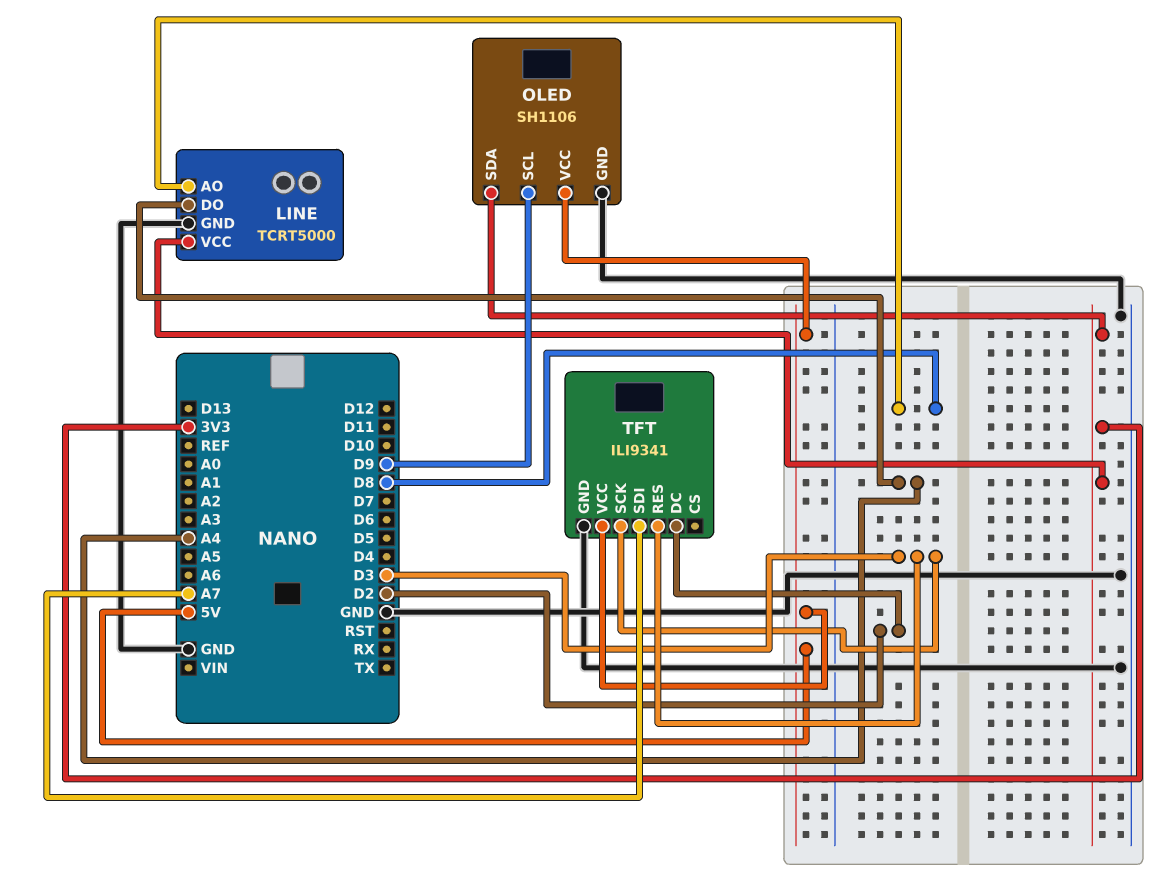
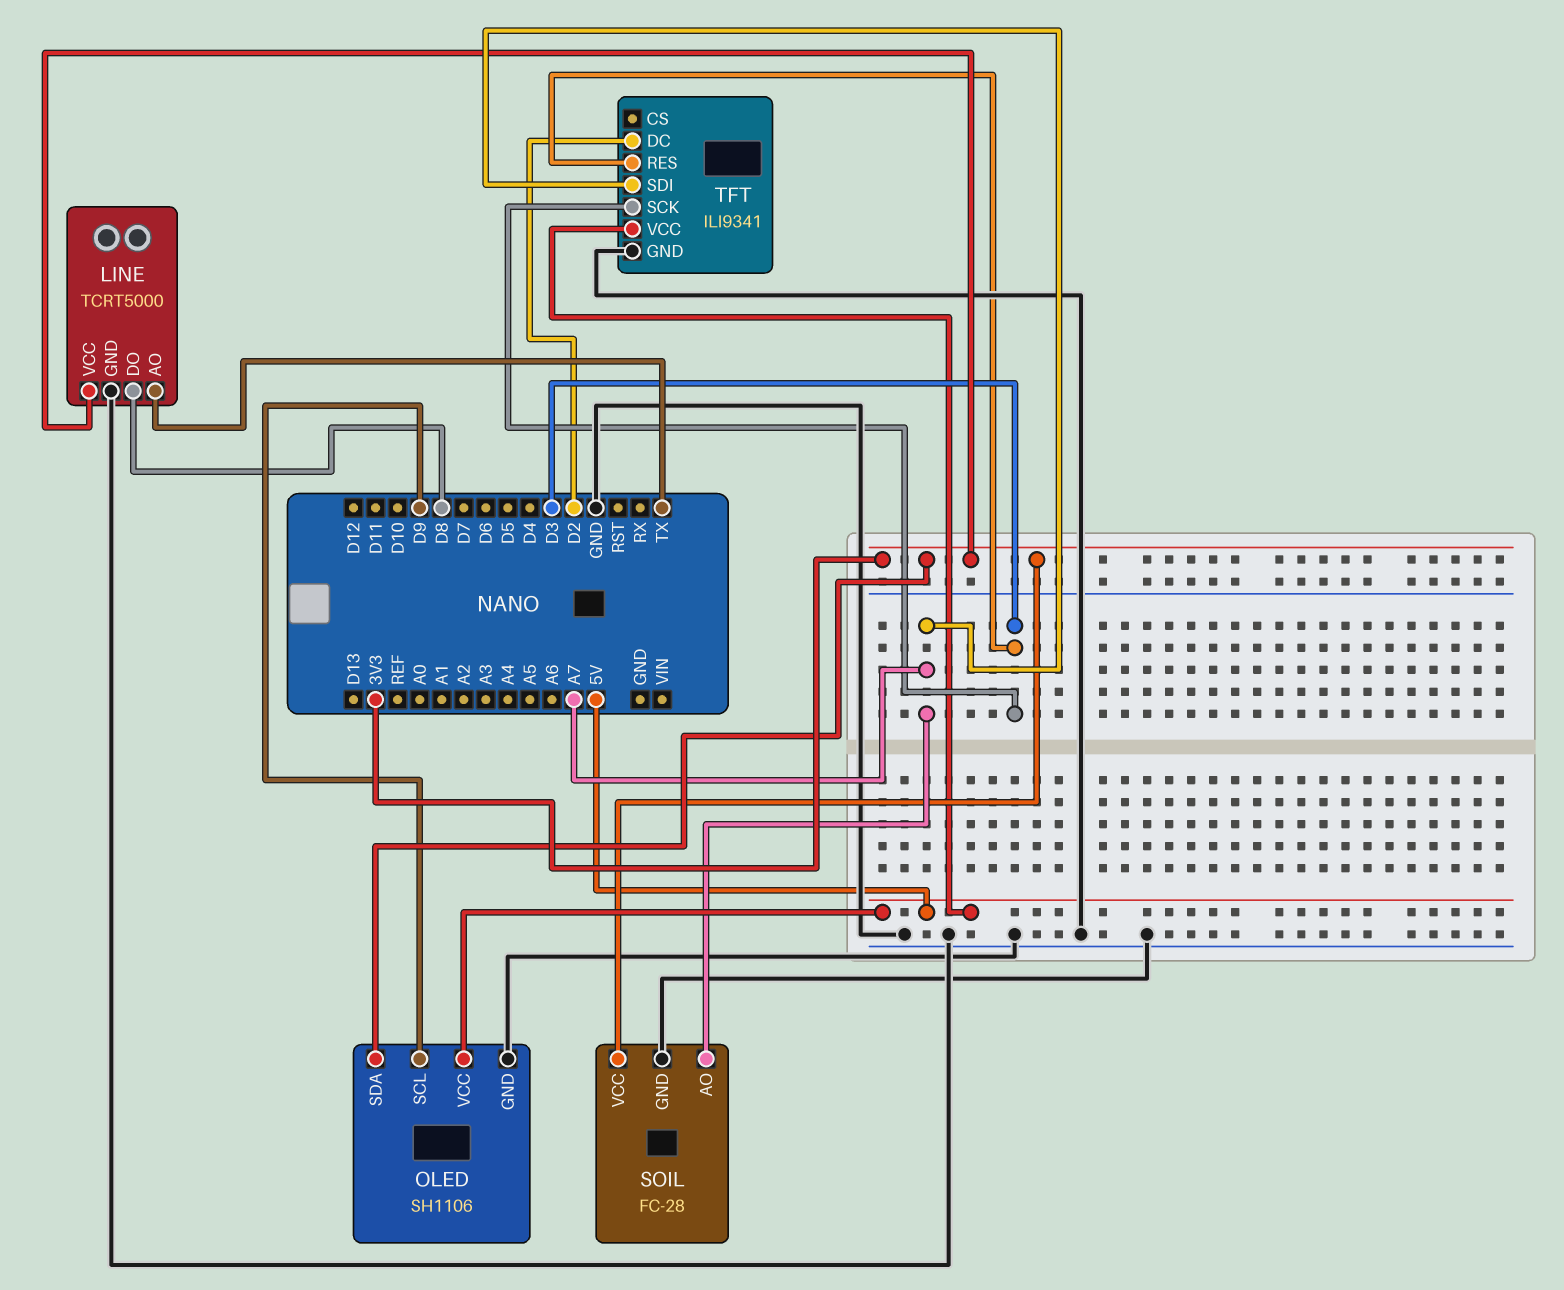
LINE pin AO: D8 -> TX
LINE pin DO: A4 -> D8
SOIL: none -> FC-28
SOIL pin AO: none -> A7
SOIL pin GND: none -> GND
SOIL pin VCC: none -> 3V3

